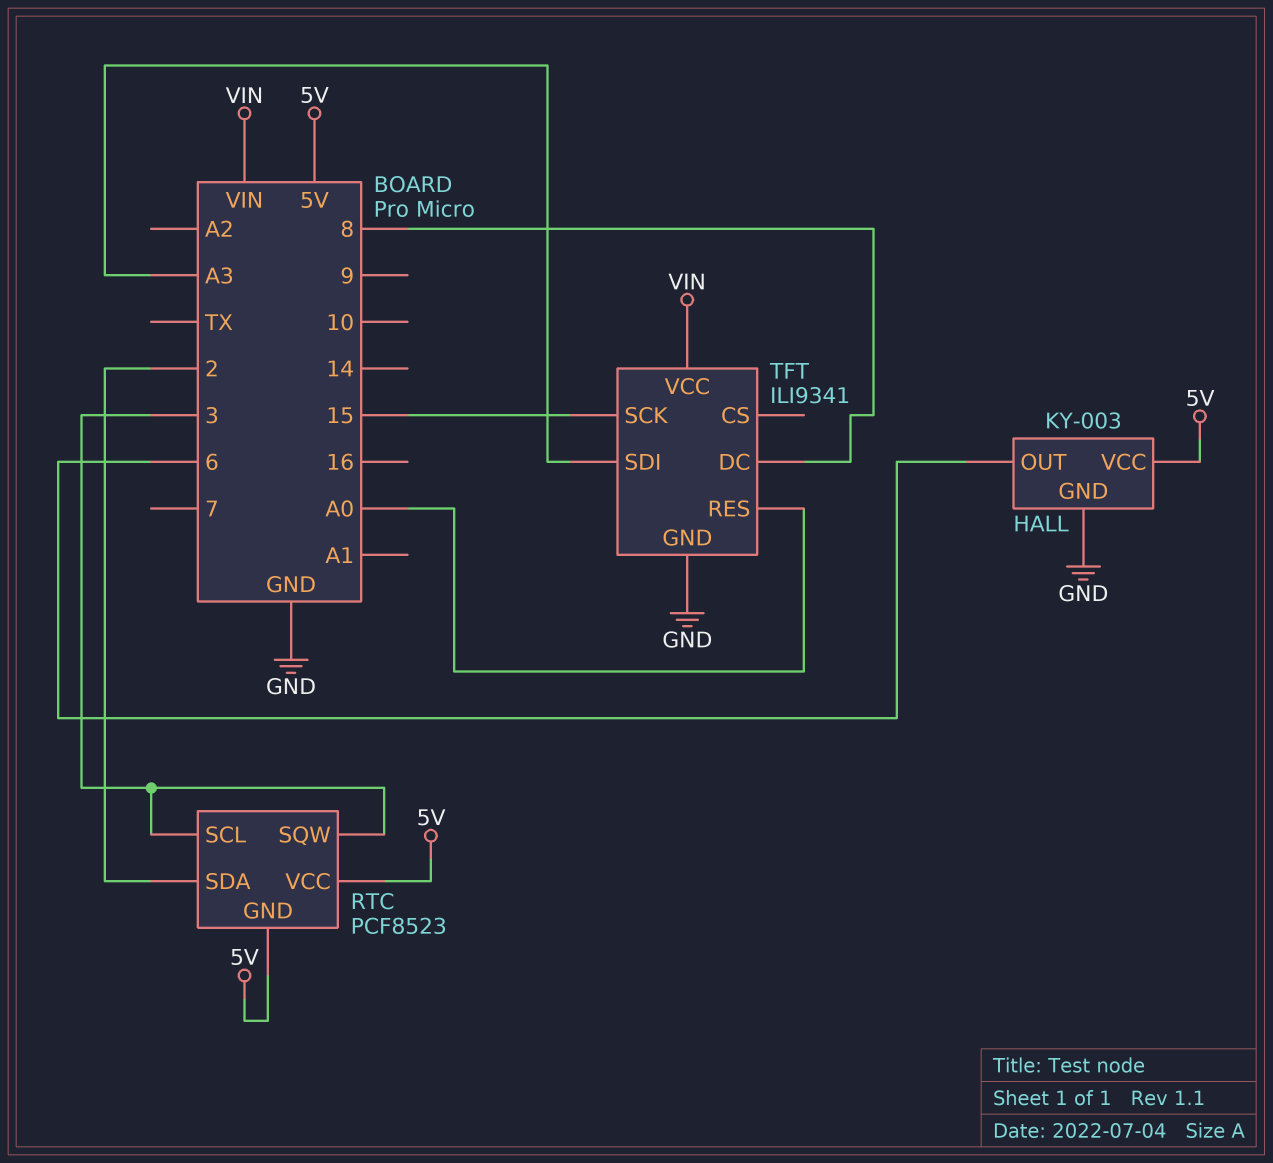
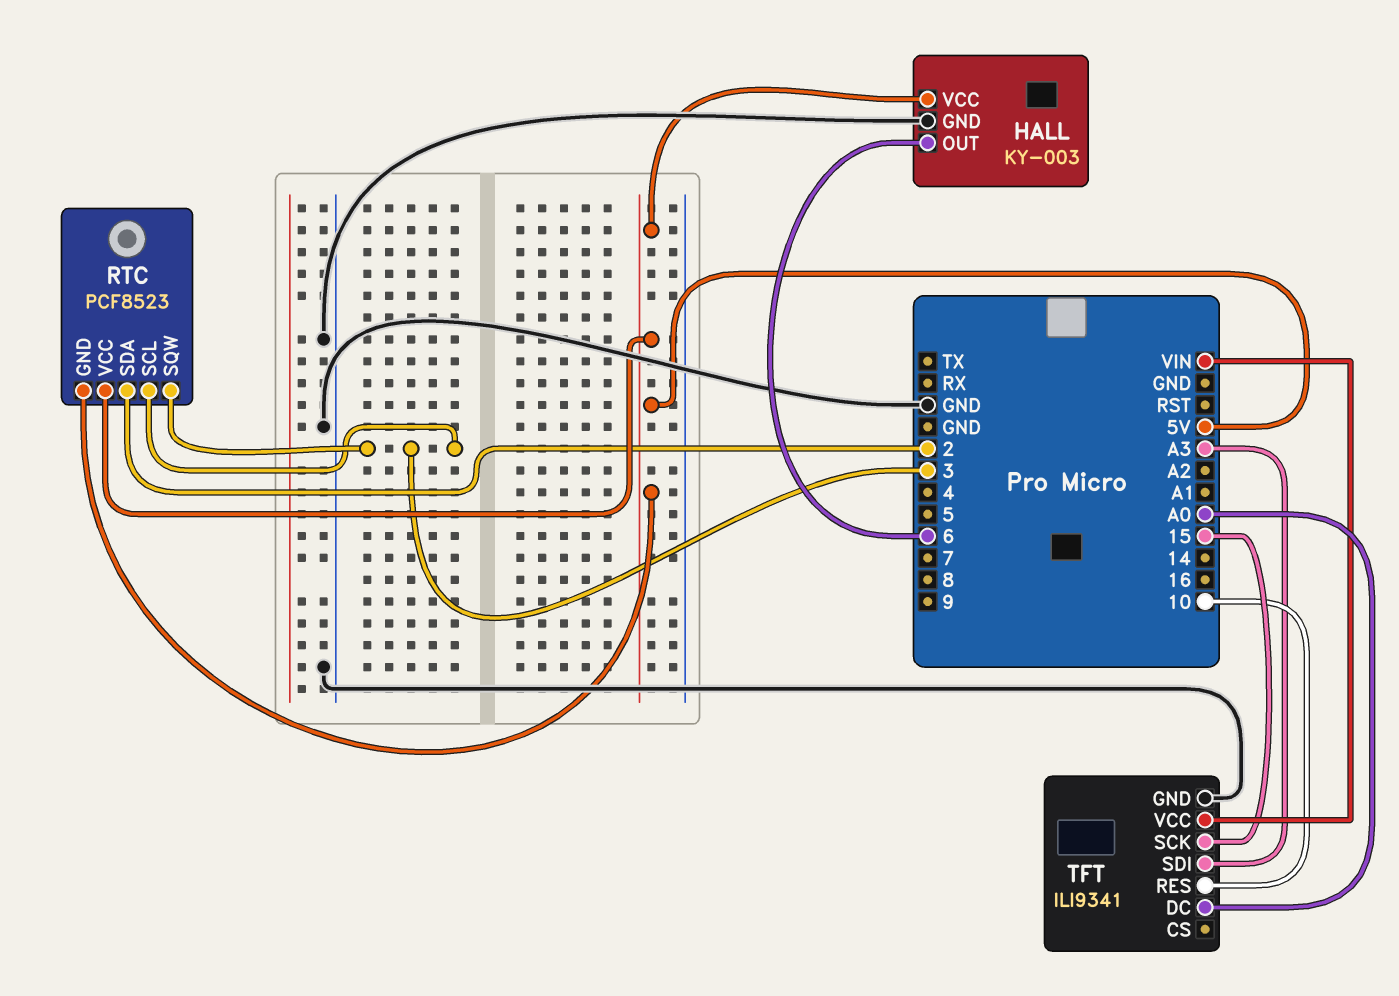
TFT pin DC: 8 -> A0
TFT pin RES: A0 -> 10

